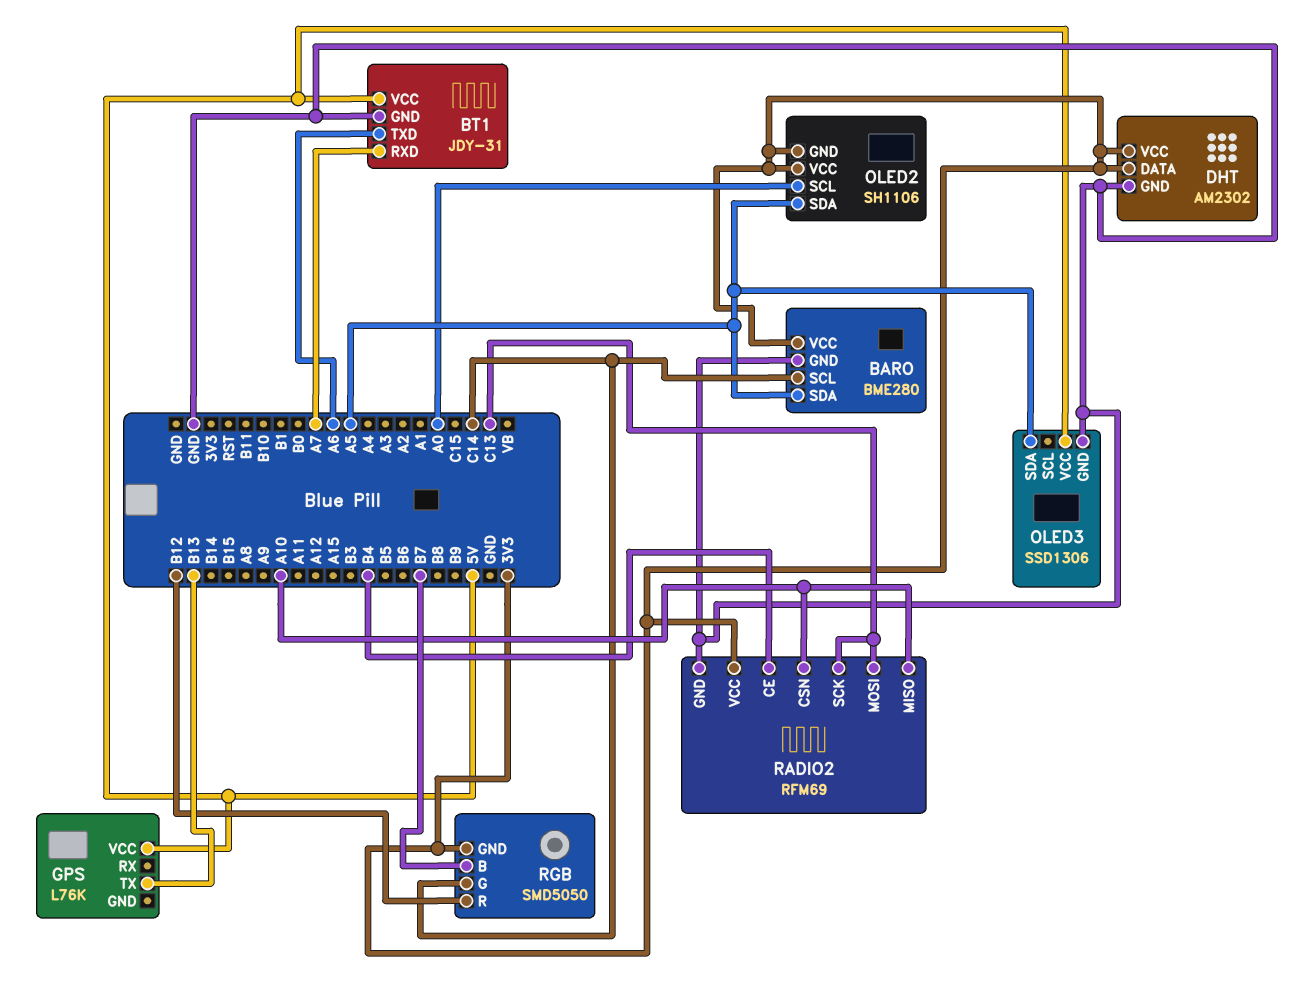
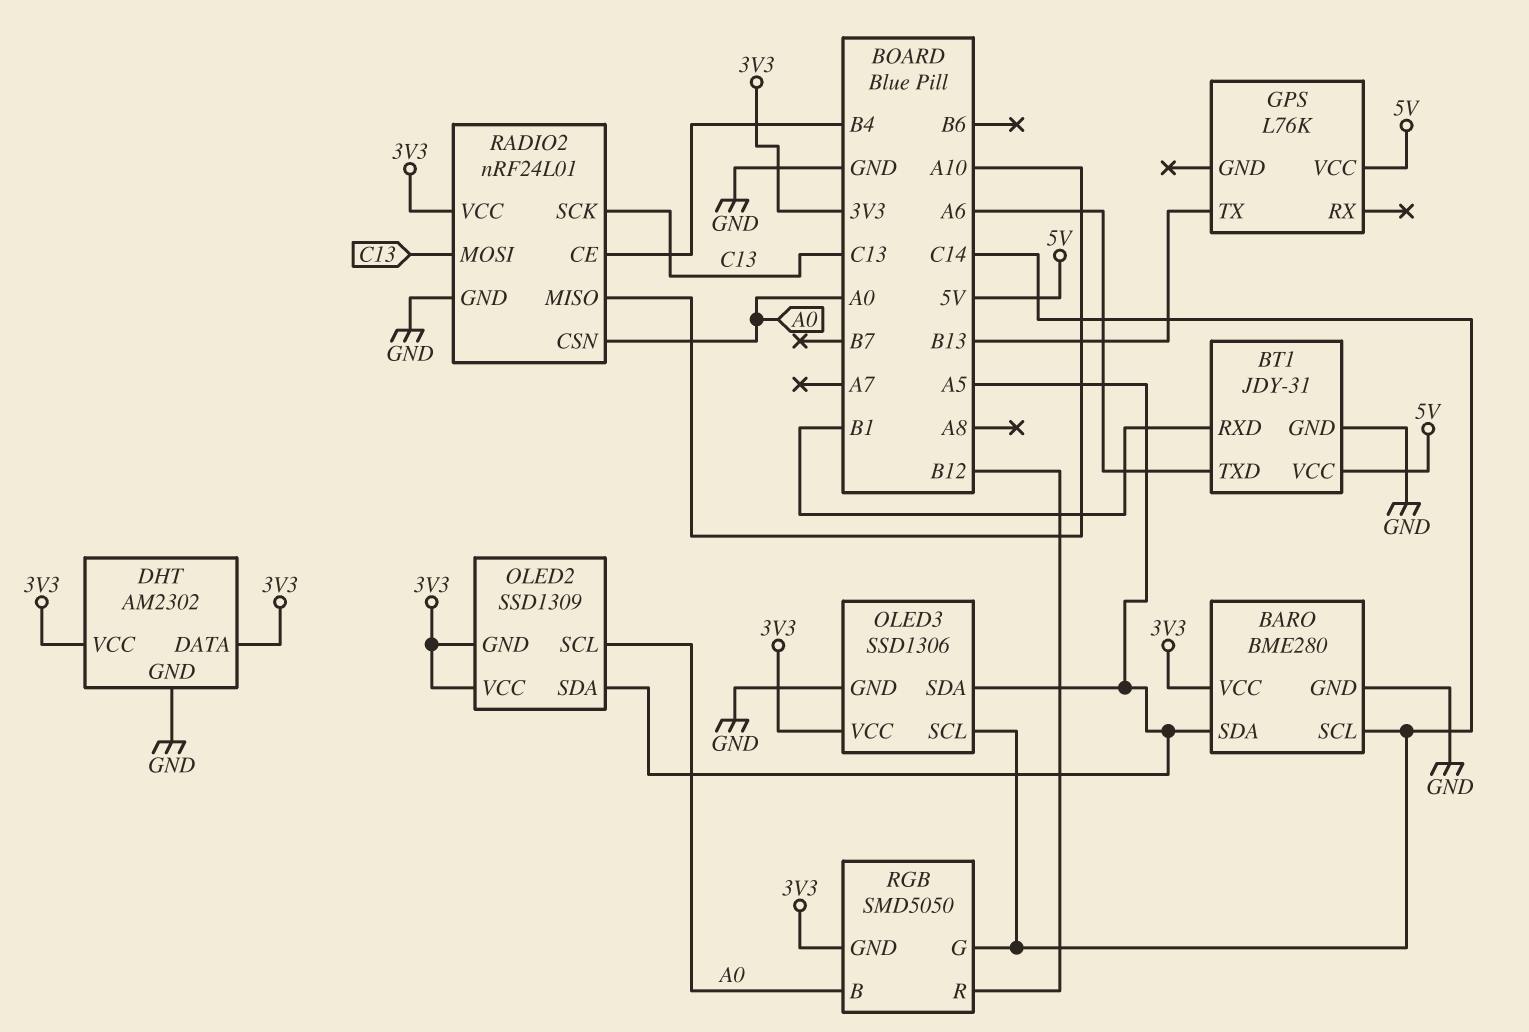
BT1 pin RXD: A7 -> B1
OLED2: SH1106 -> SSD1309
OLED3 pin SCL: none -> C14
OLED3 pin VCC: 5V -> 3V3
RADIO2: RFM69 -> nRF24L01
RADIO2 pin CSN: A10 -> A0
RGB pin B: B7 -> A0

